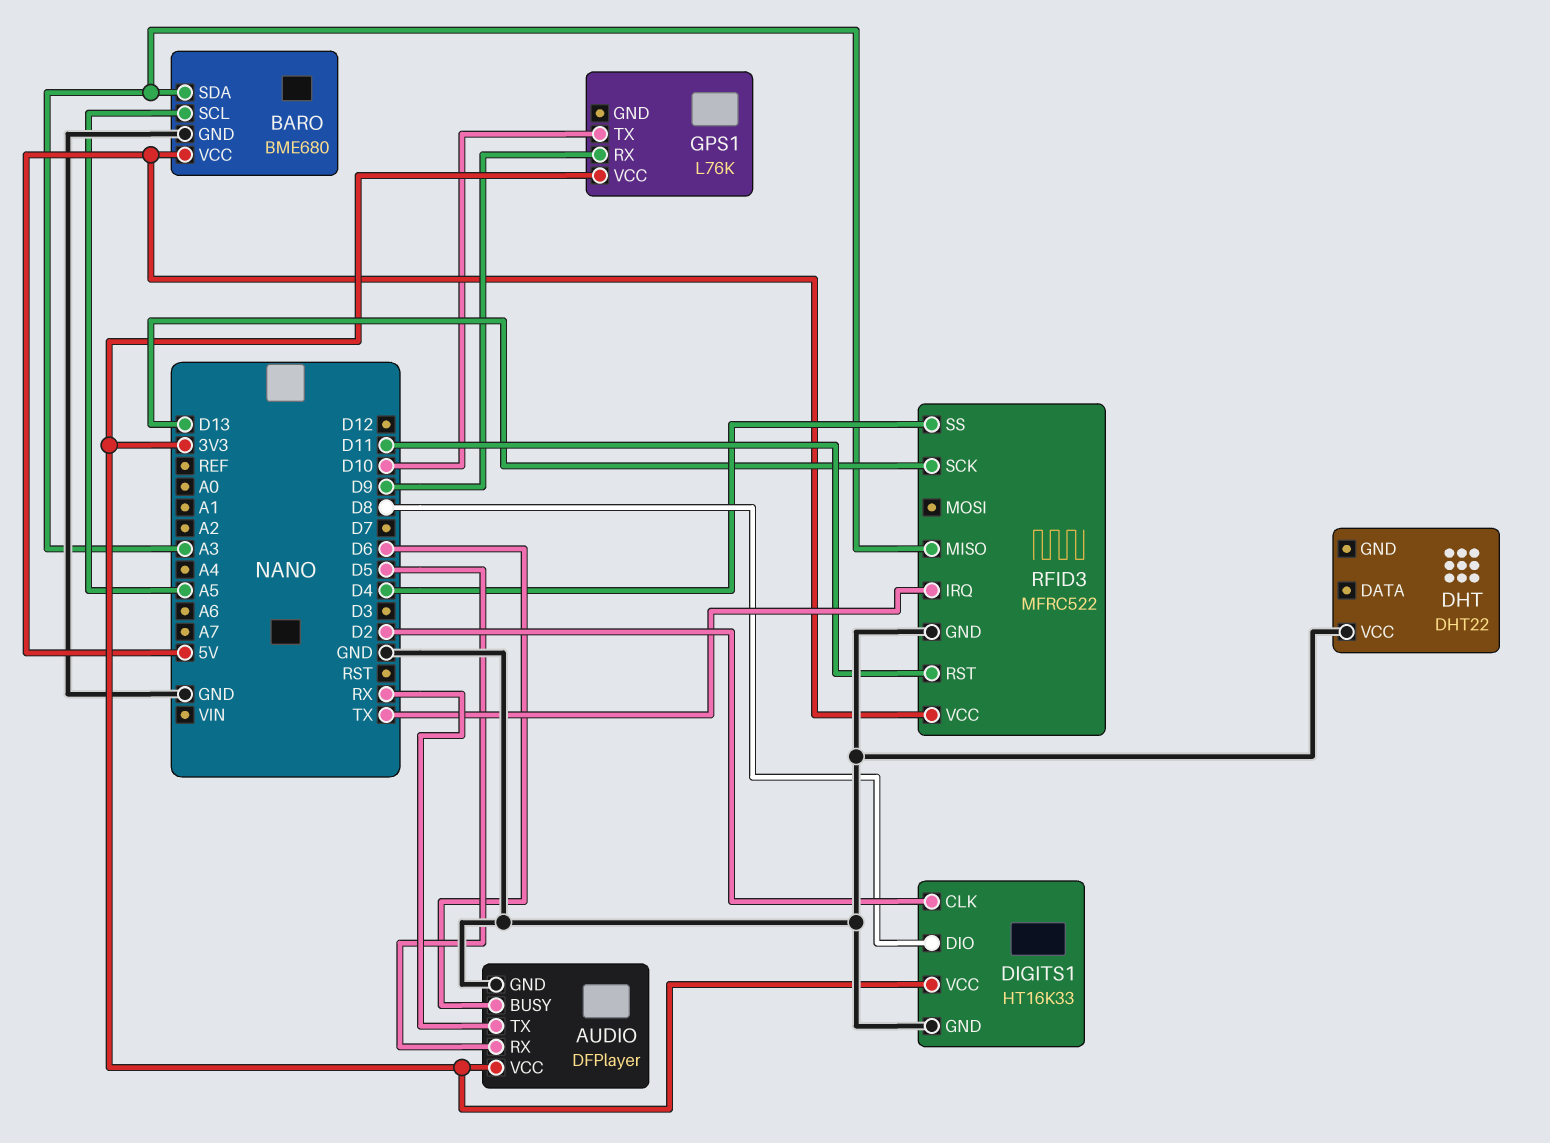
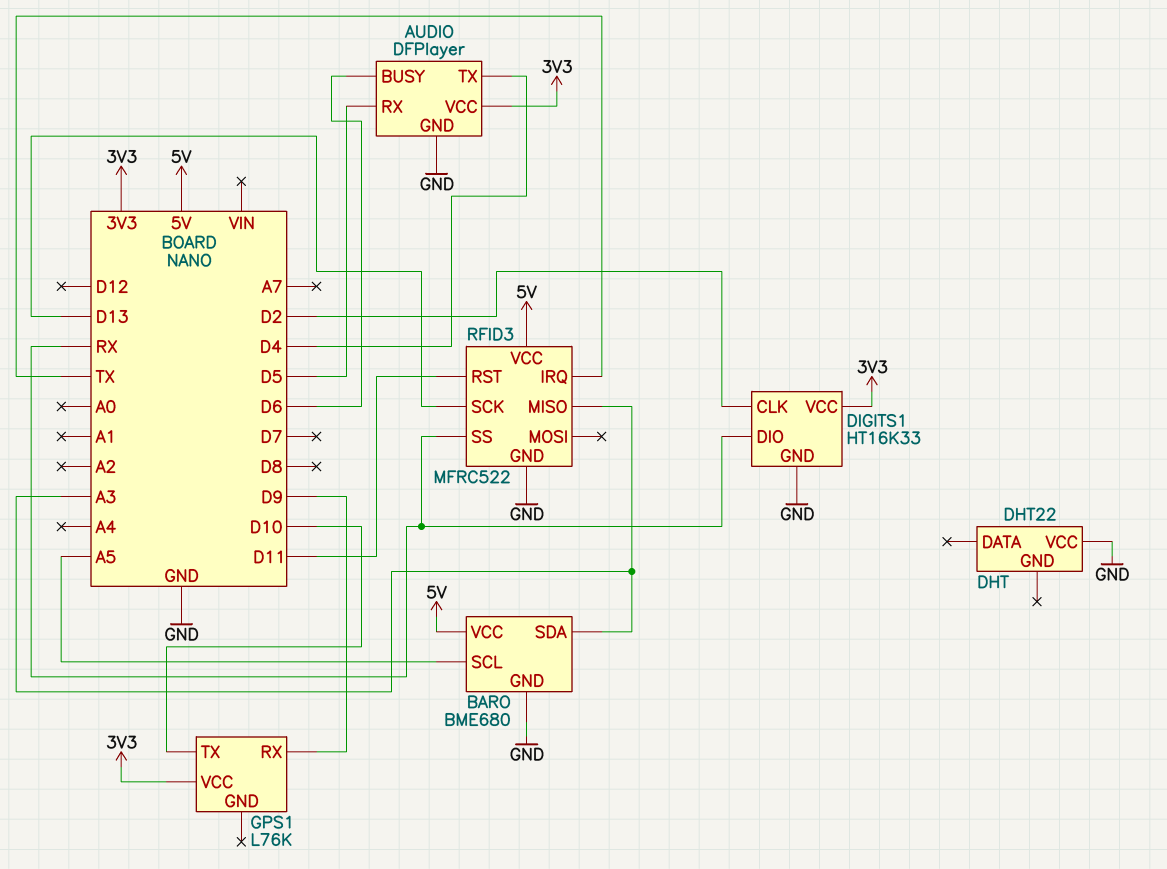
AUDIO pin TX: RX -> D4
DIGITS1 pin DIO: D8 -> RX
RFID3 pin SS: D4 -> RX

